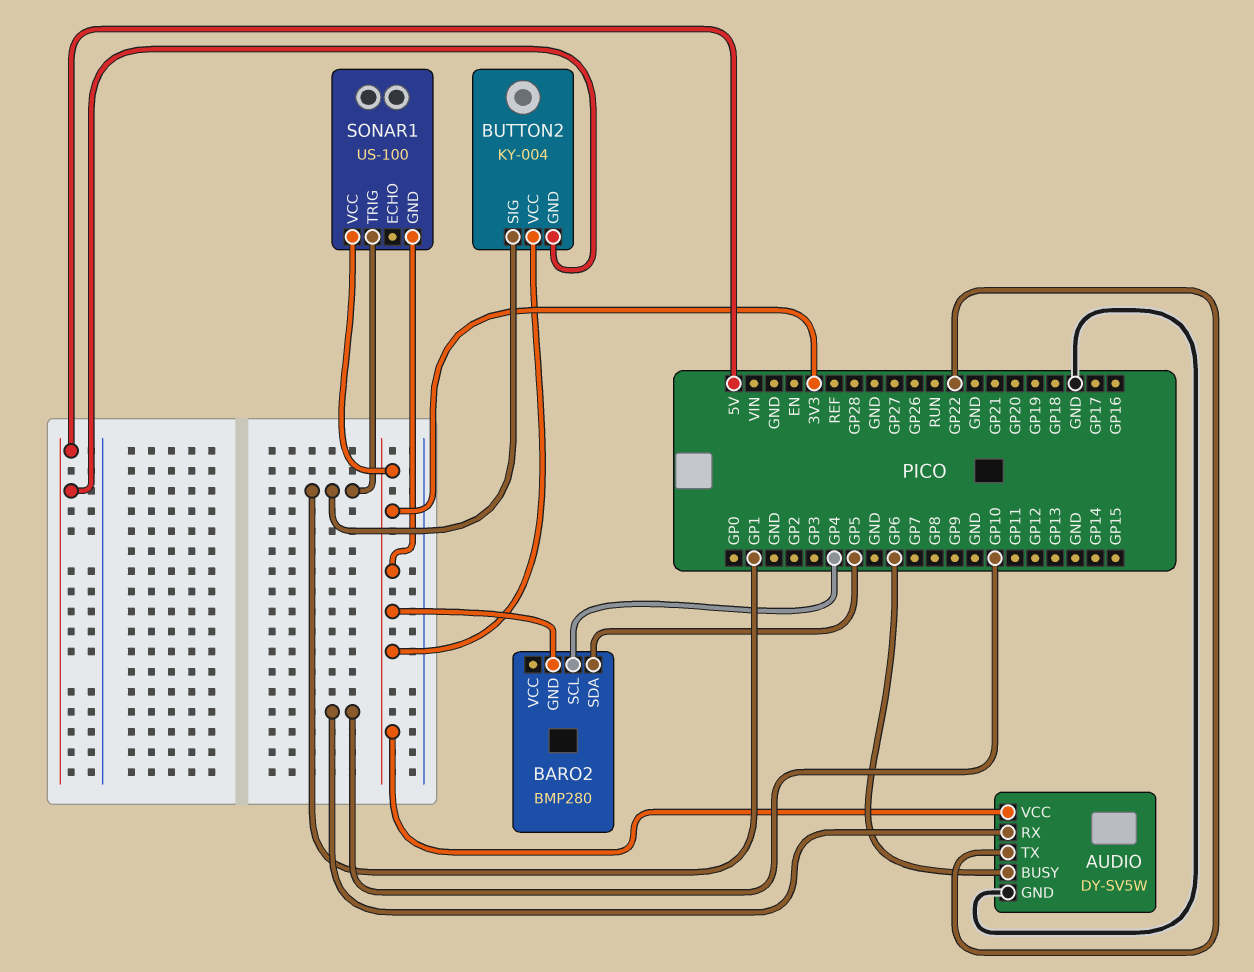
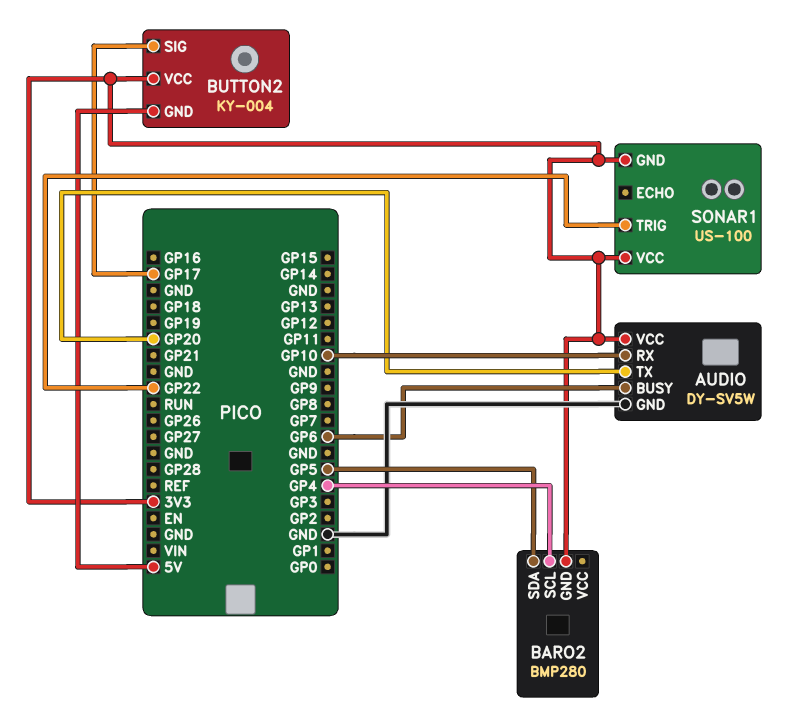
AUDIO pin TX: GP22 -> GP20
BUTTON2 pin SIG: GP1 -> GP17
SONAR1 pin TRIG: GP1 -> GP22

